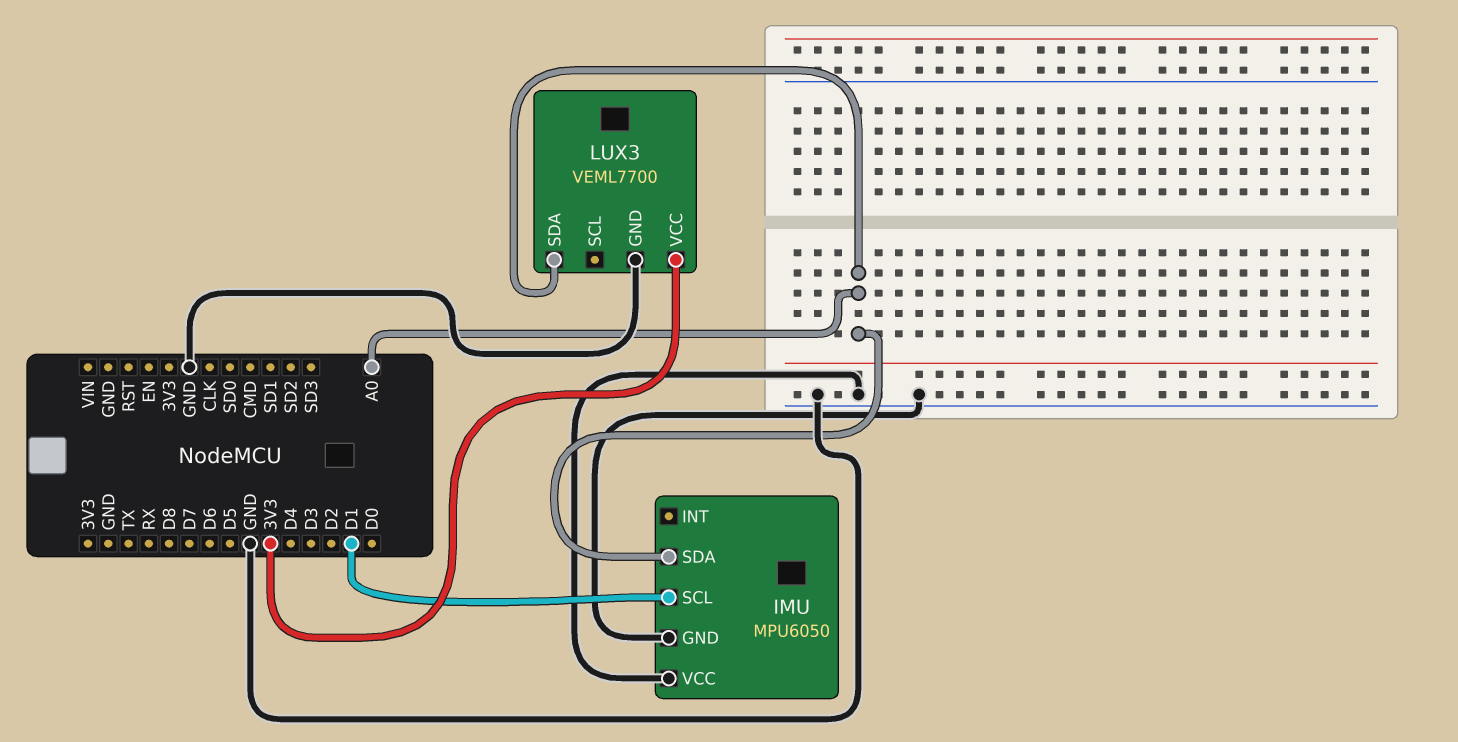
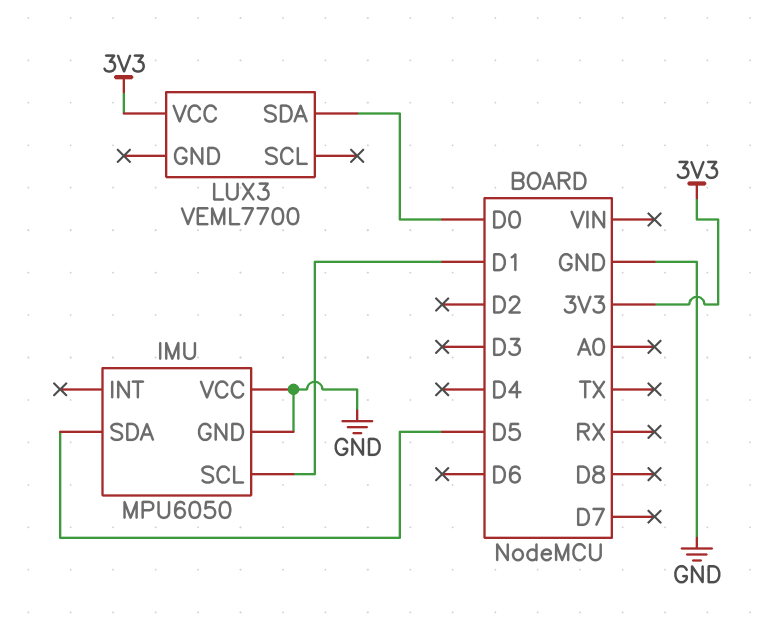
IMU pin SDA: A0 -> D5
LUX3 pin GND: GND -> none
LUX3 pin SDA: A0 -> D0

